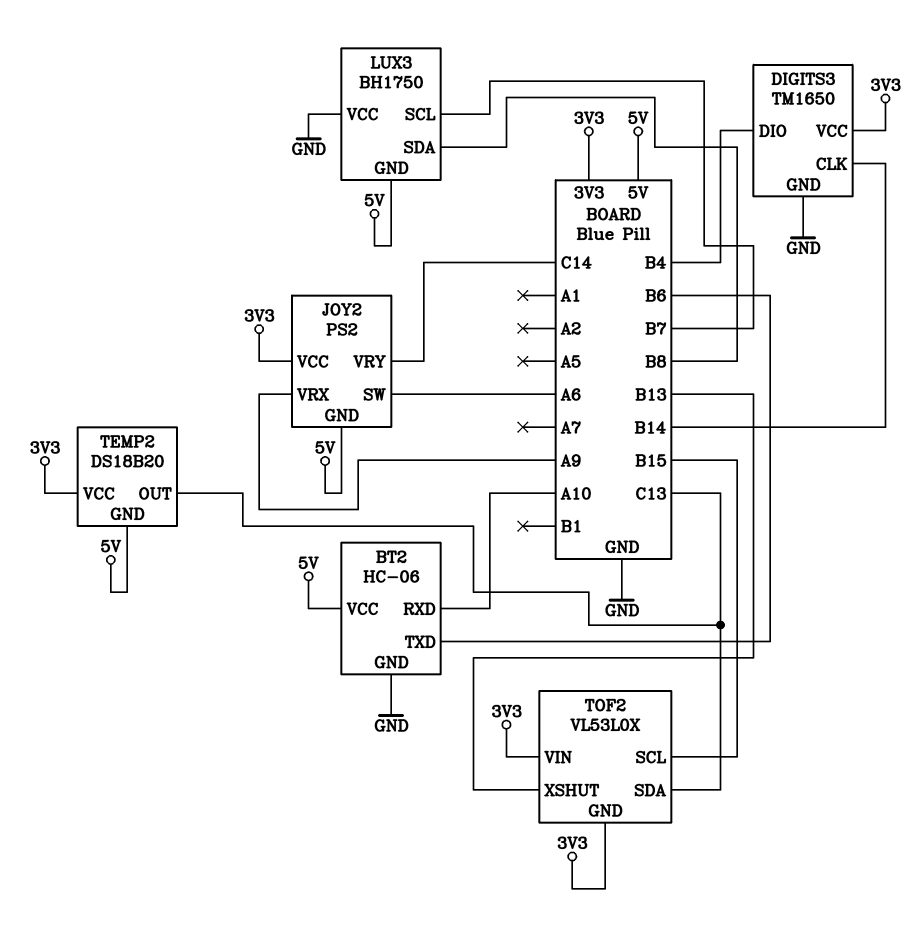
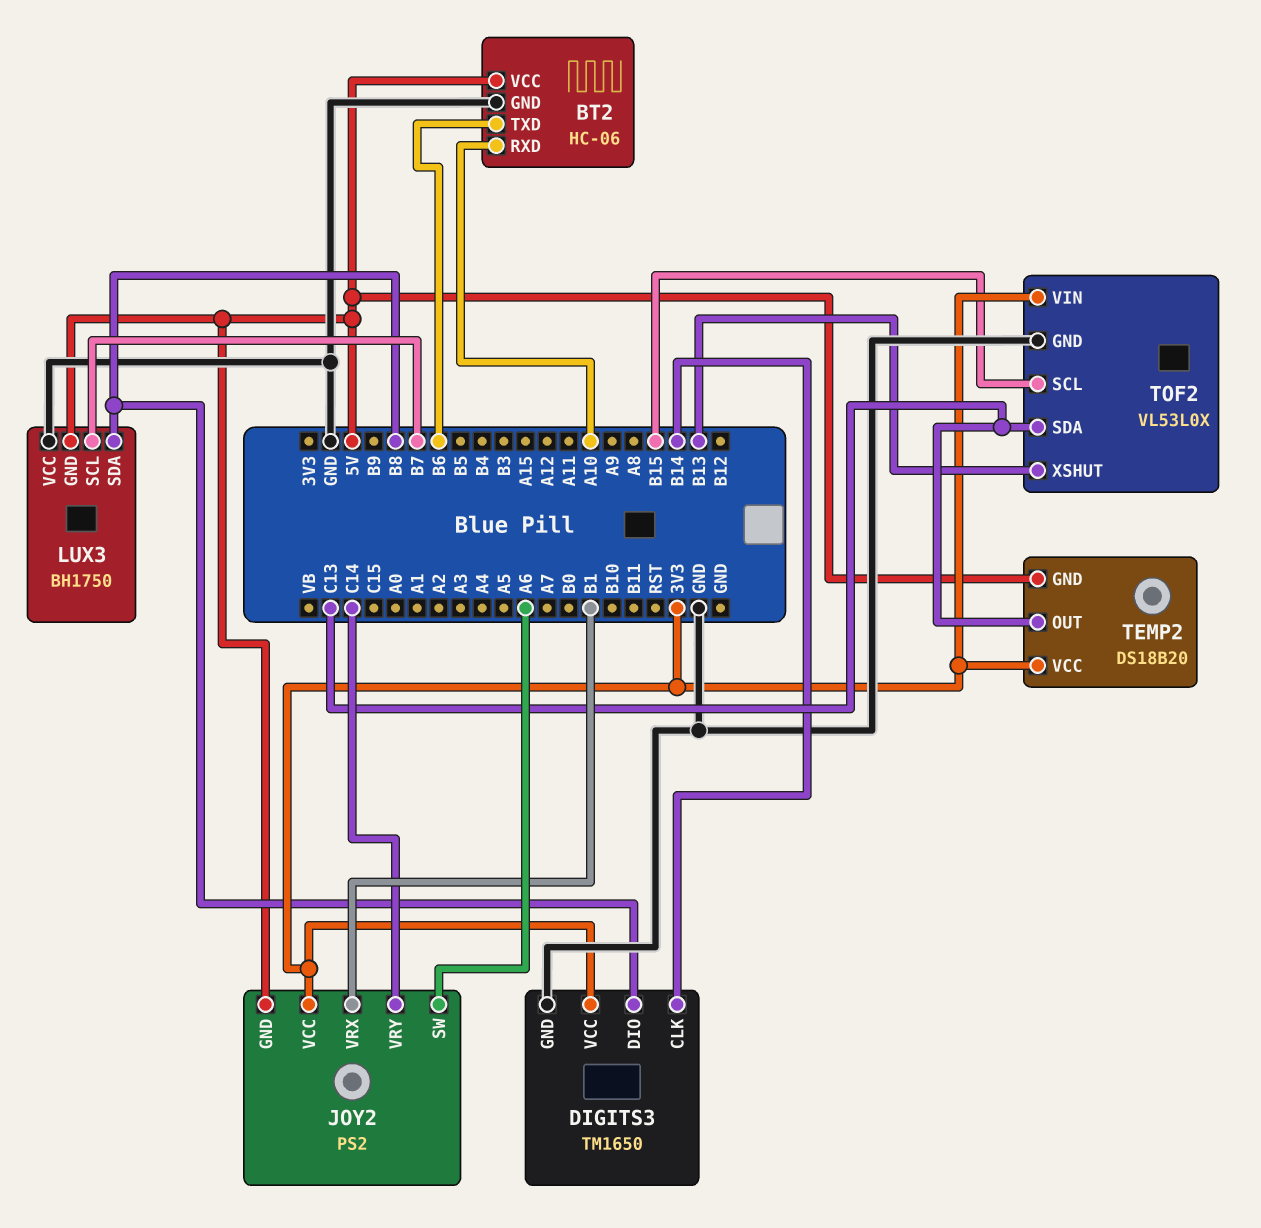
DIGITS3 pin DIO: B4 -> B8
JOY2 pin VRX: A9 -> B1
TOF2 pin GND: 3V3 -> GND

